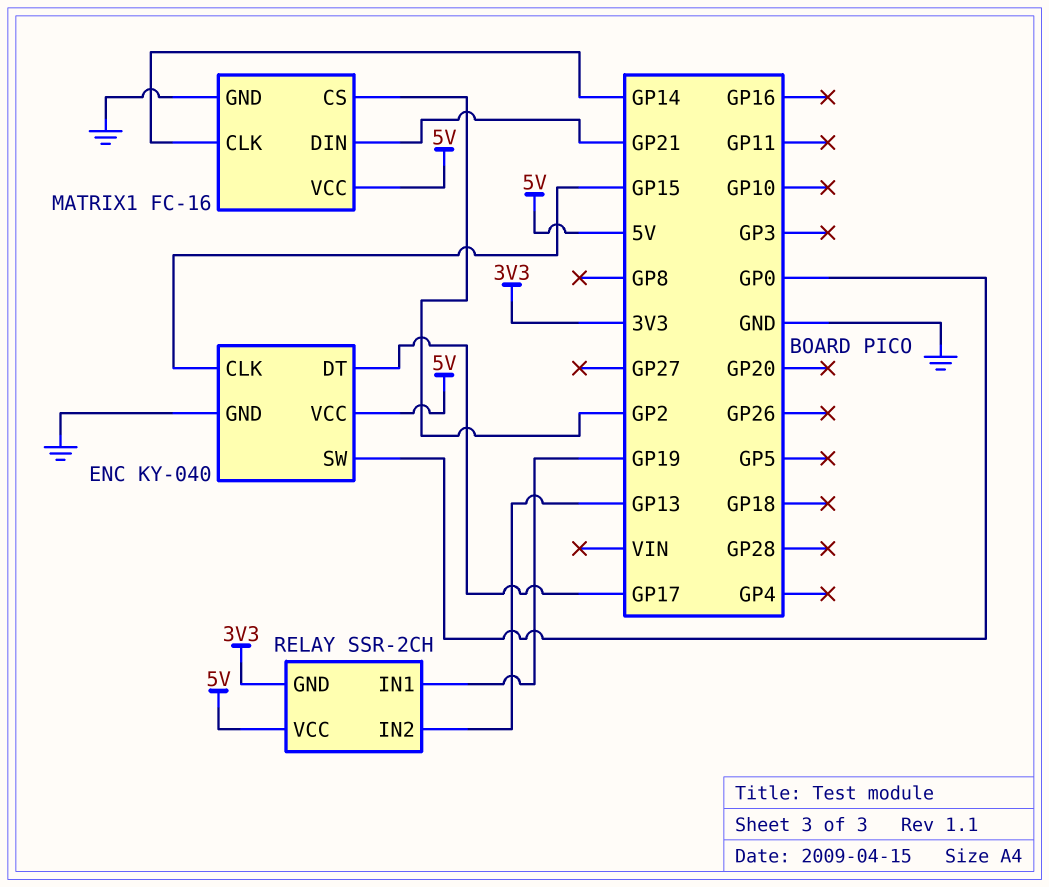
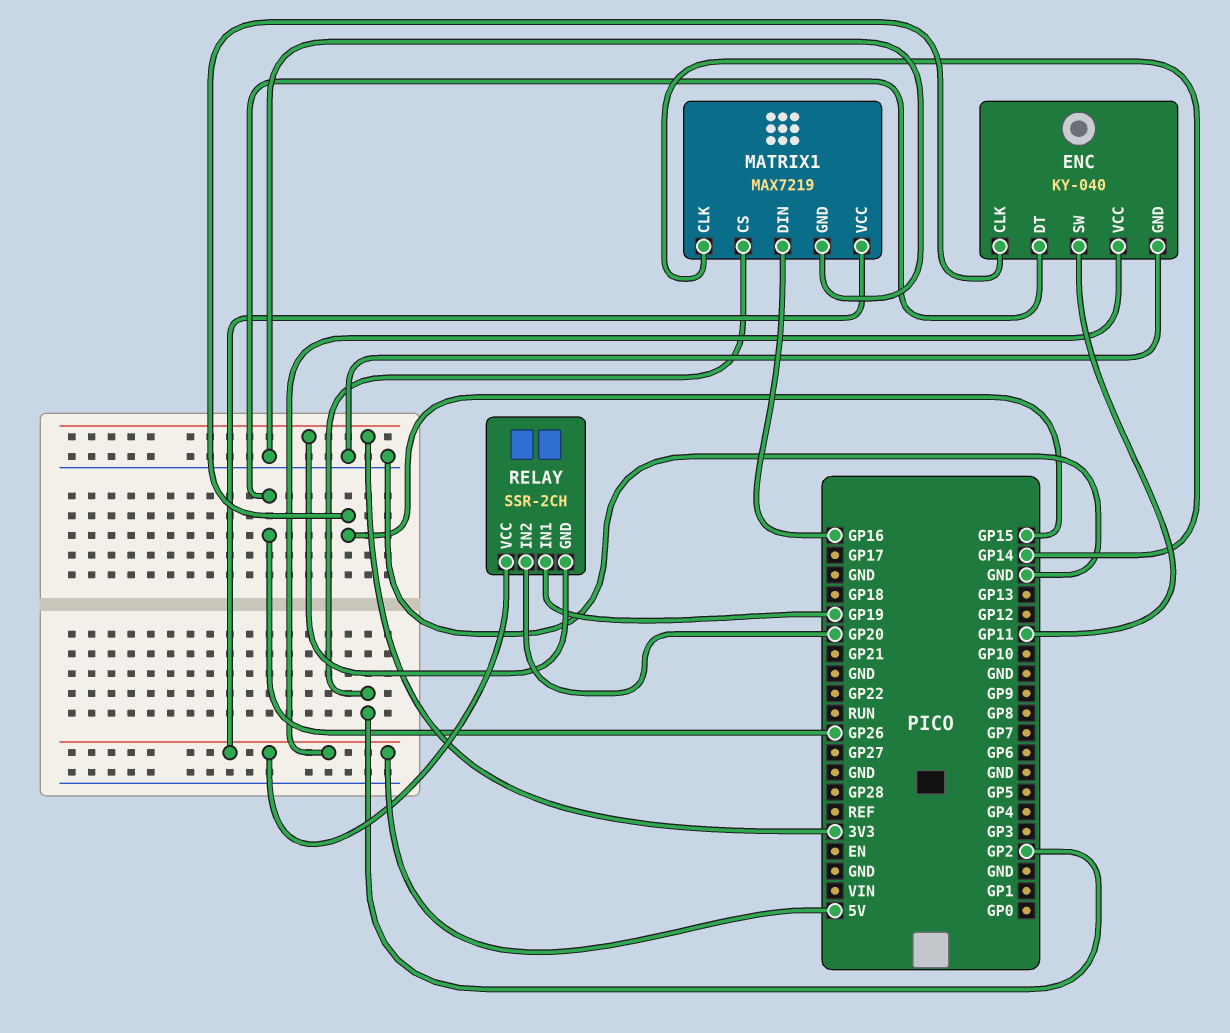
ENC pin DT: GP17 -> GP26
ENC pin SW: GP0 -> GP11
MATRIX1: FC-16 -> MAX7219
MATRIX1 pin DIN: GP21 -> GP16
RELAY pin IN2: GP13 -> GP20

